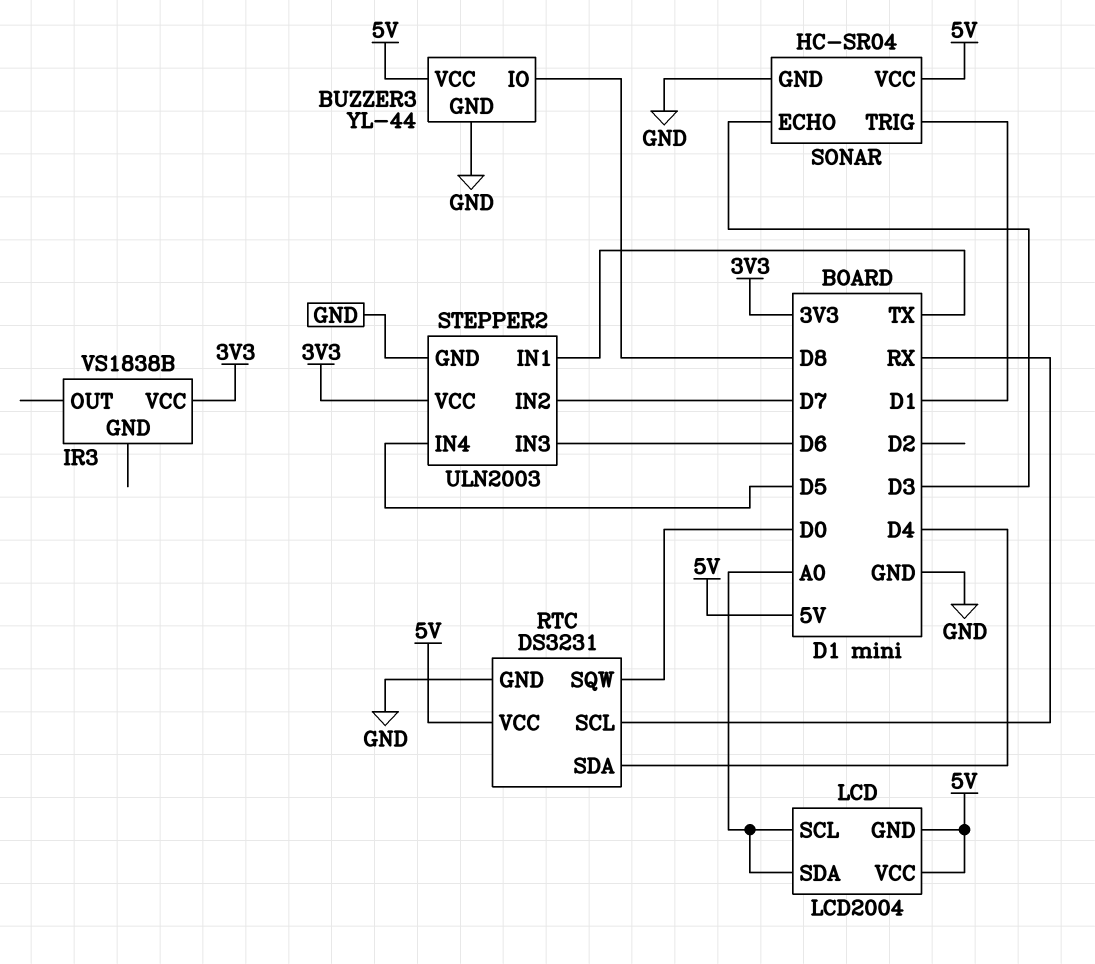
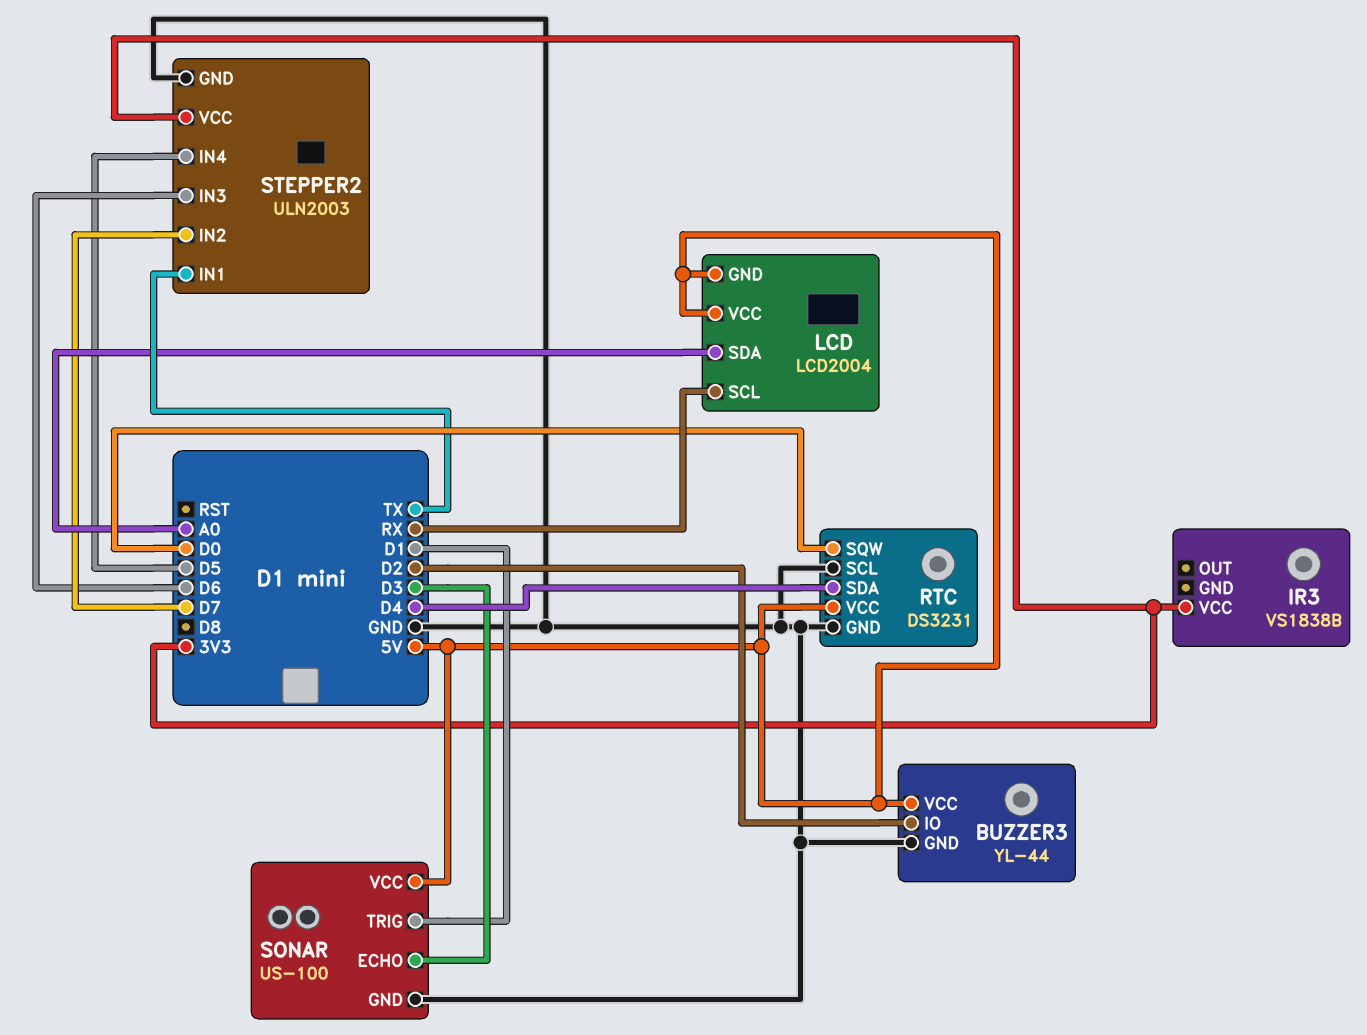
BUZZER3 pin IO: D8 -> D2
LCD pin SCL: A0 -> RX
RTC pin SCL: RX -> GND
SONAR: HC-SR04 -> US-100

